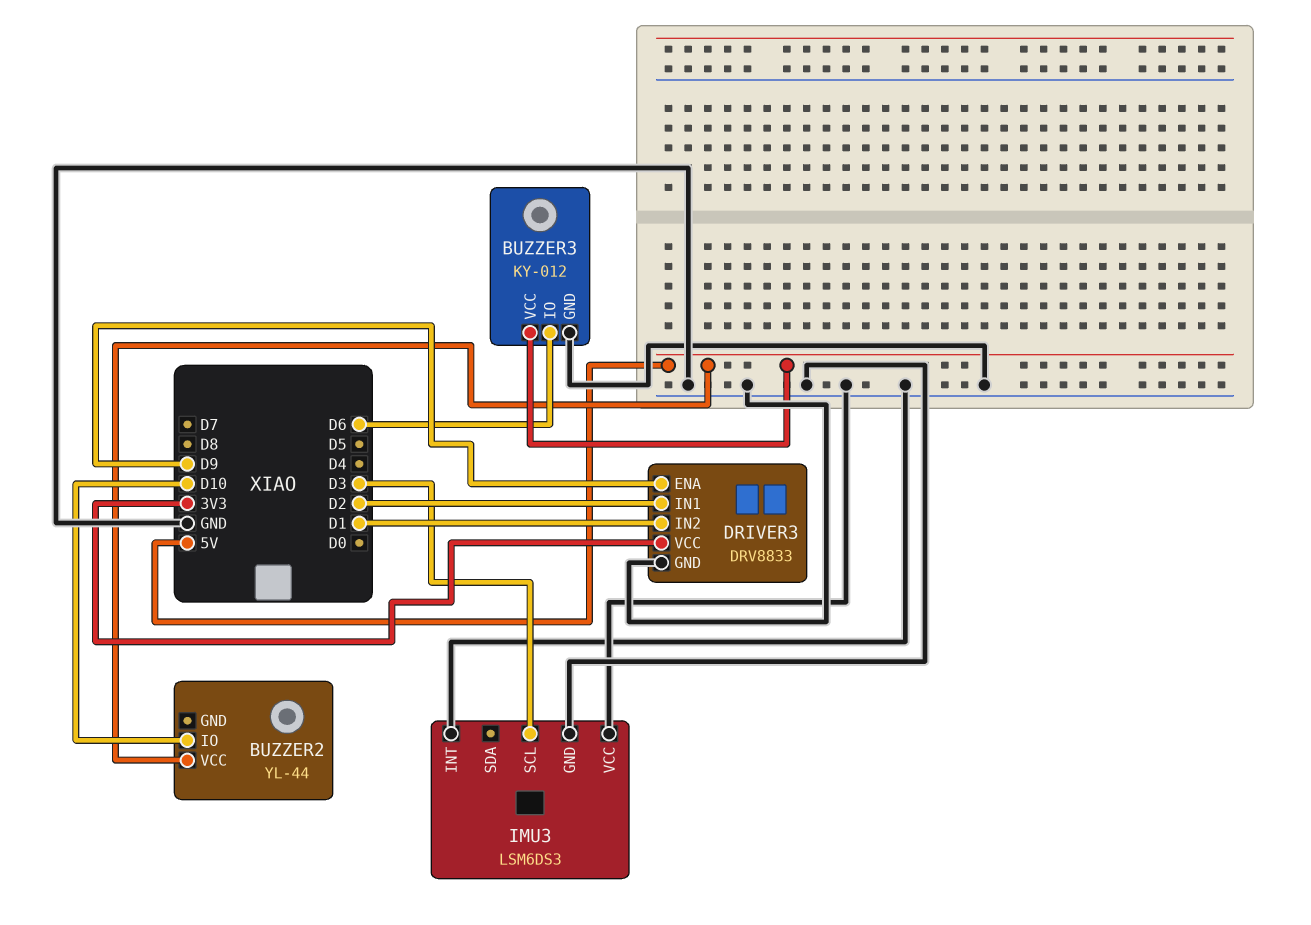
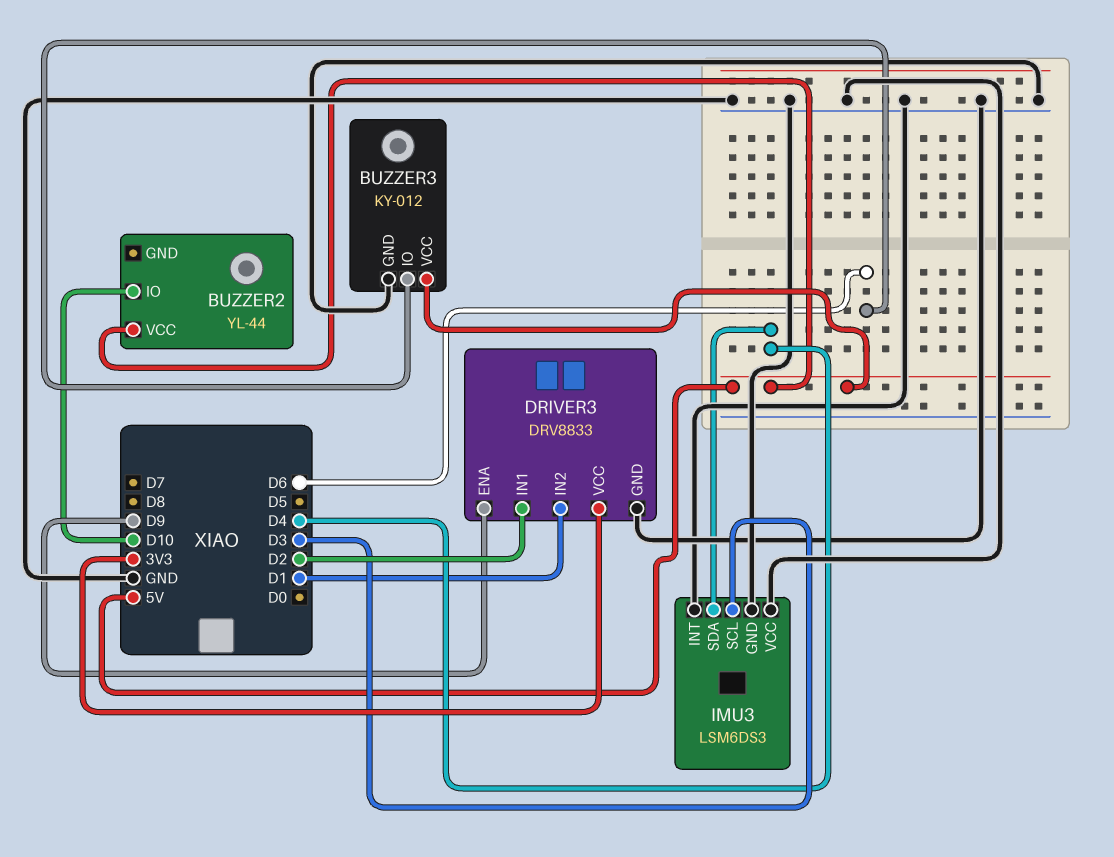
IMU3 pin SDA: none -> D4

